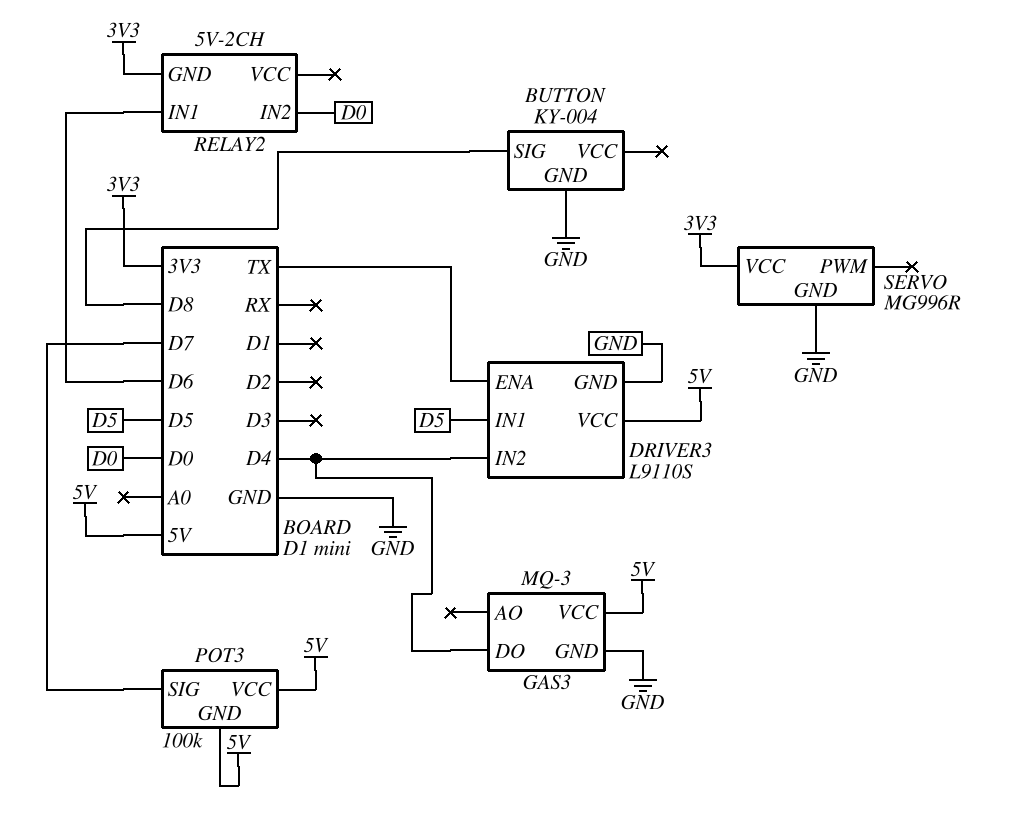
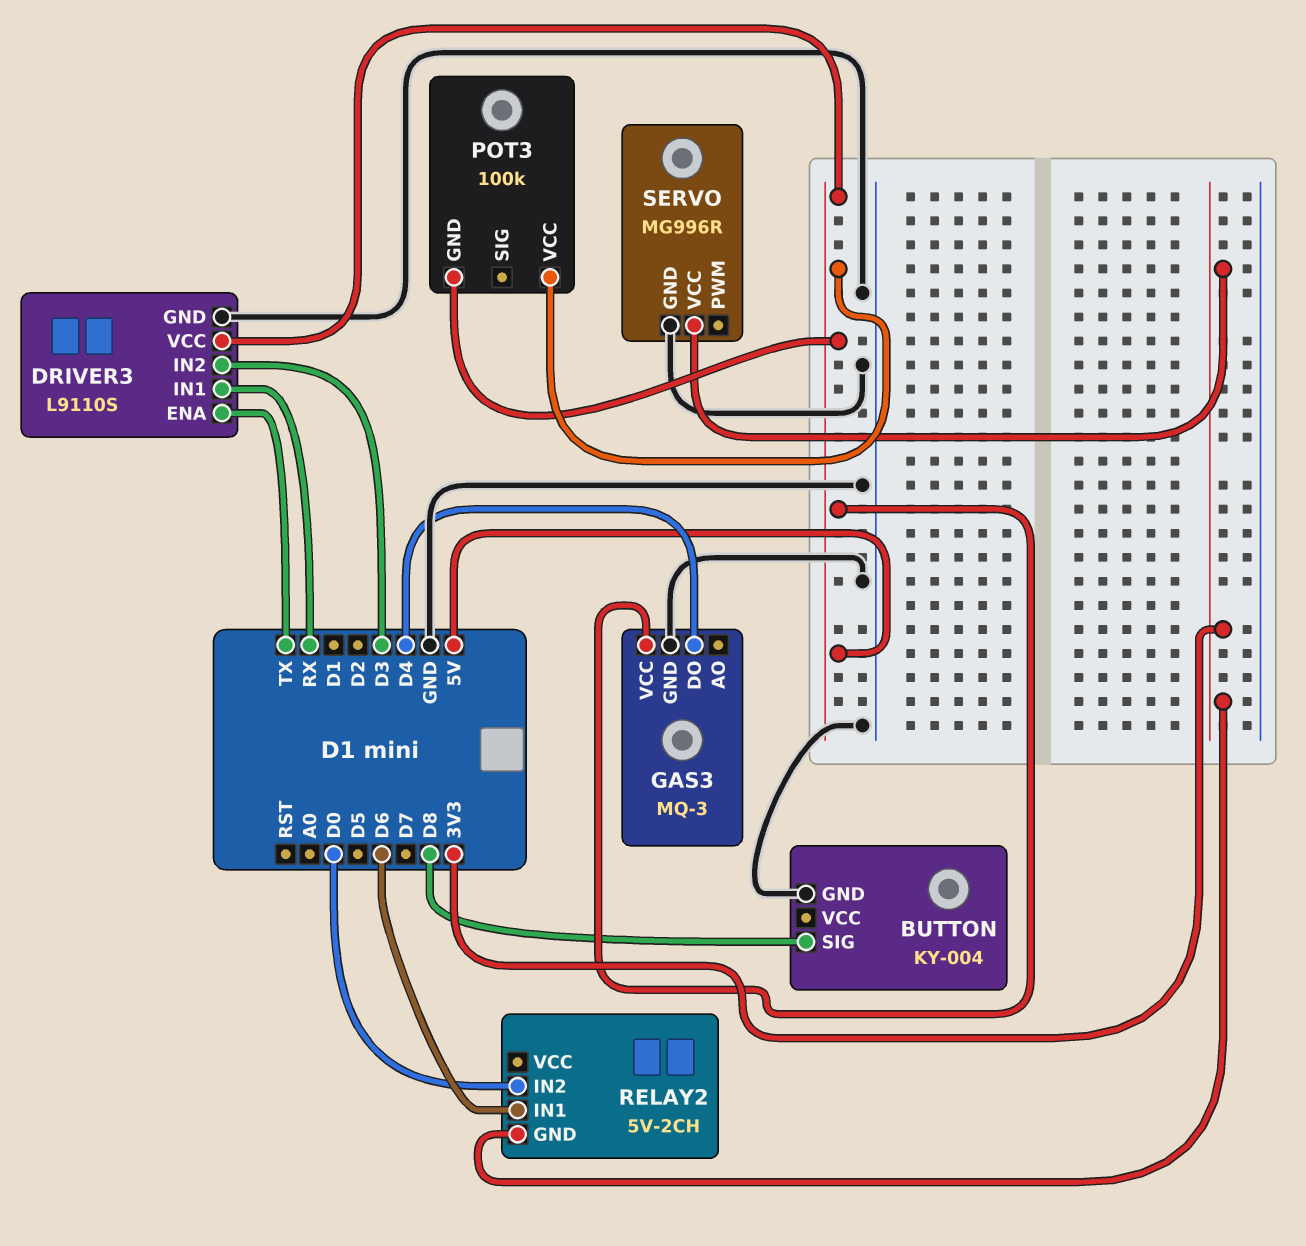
DRIVER3 pin IN1: D5 -> RX
DRIVER3 pin IN2: D4 -> D3
POT3 pin SIG: D7 -> none

